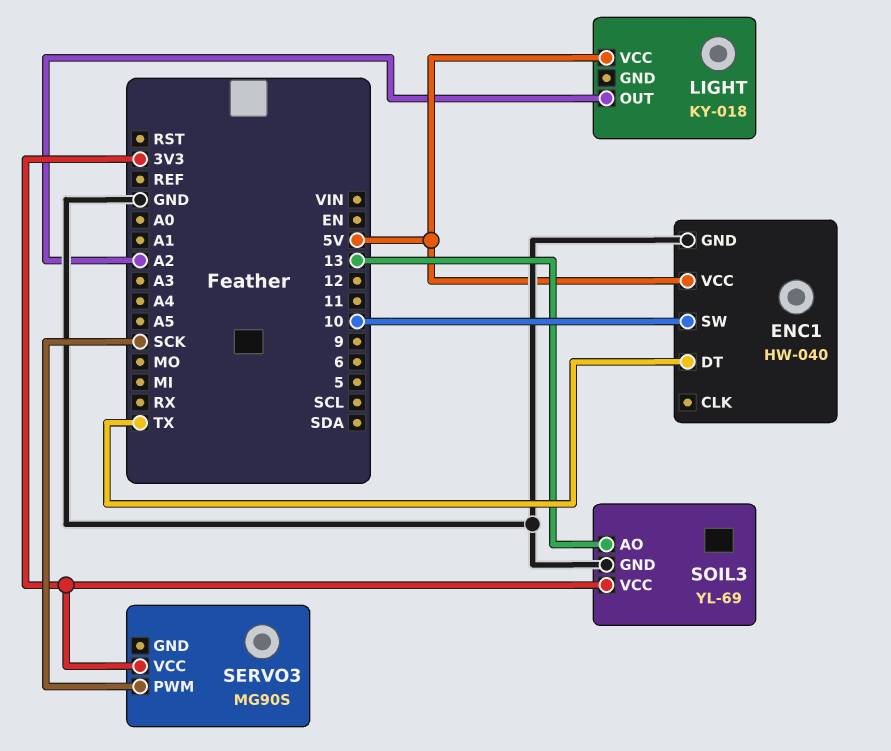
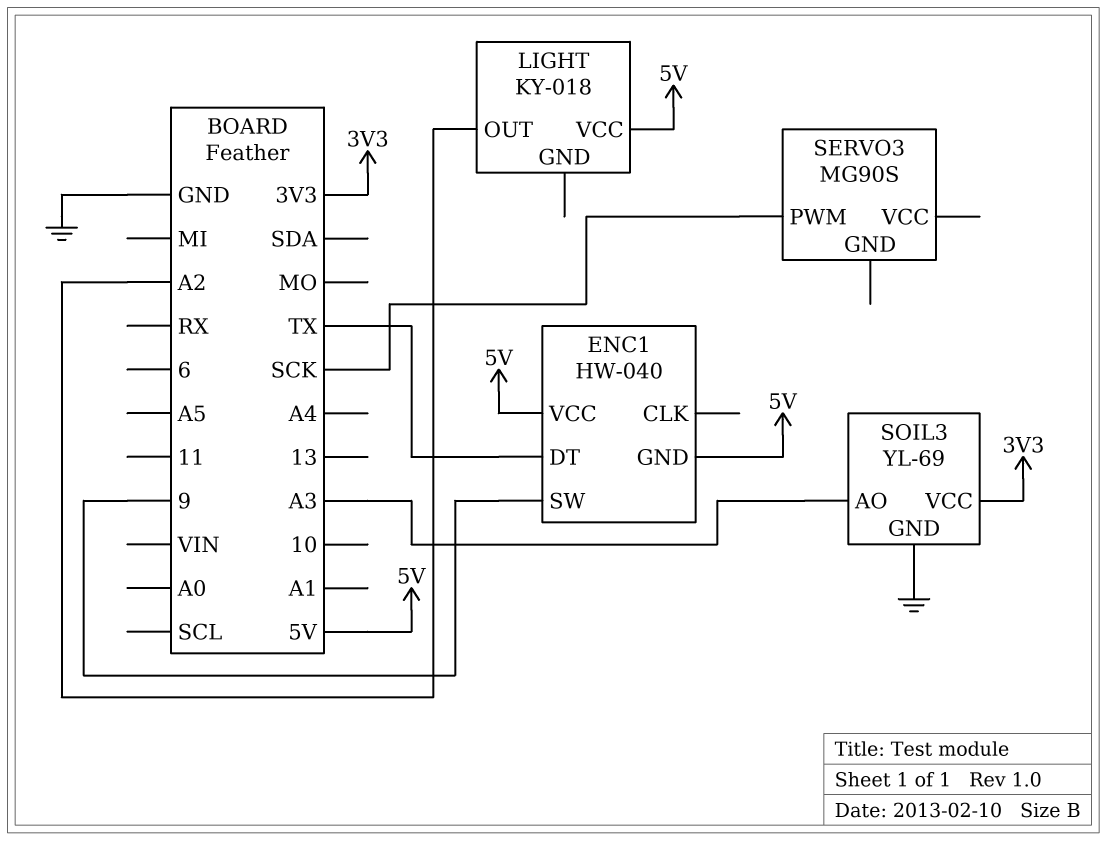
ENC1 pin GND: GND -> 5V
ENC1 pin SW: 10 -> 9
SERVO3 pin VCC: 3V3 -> none
SOIL3 pin AO: 13 -> A3

